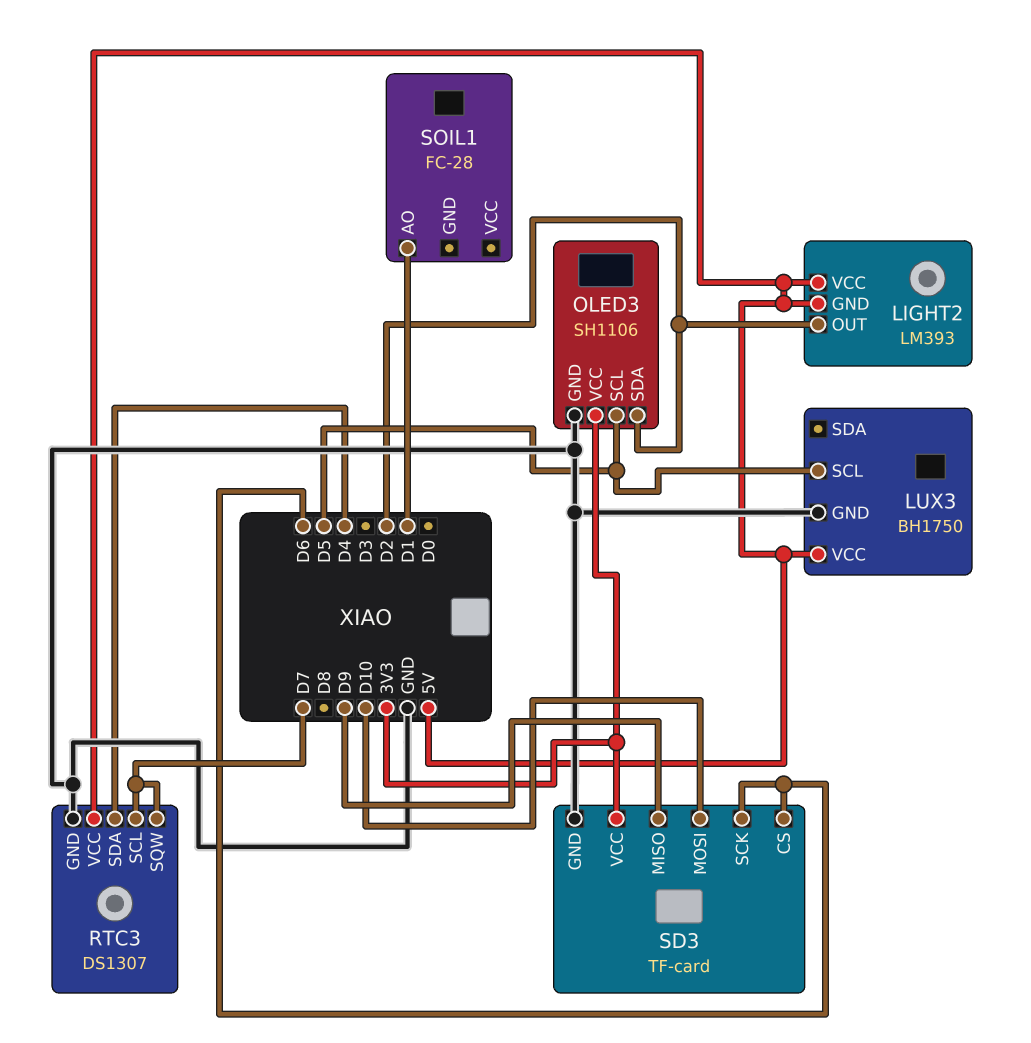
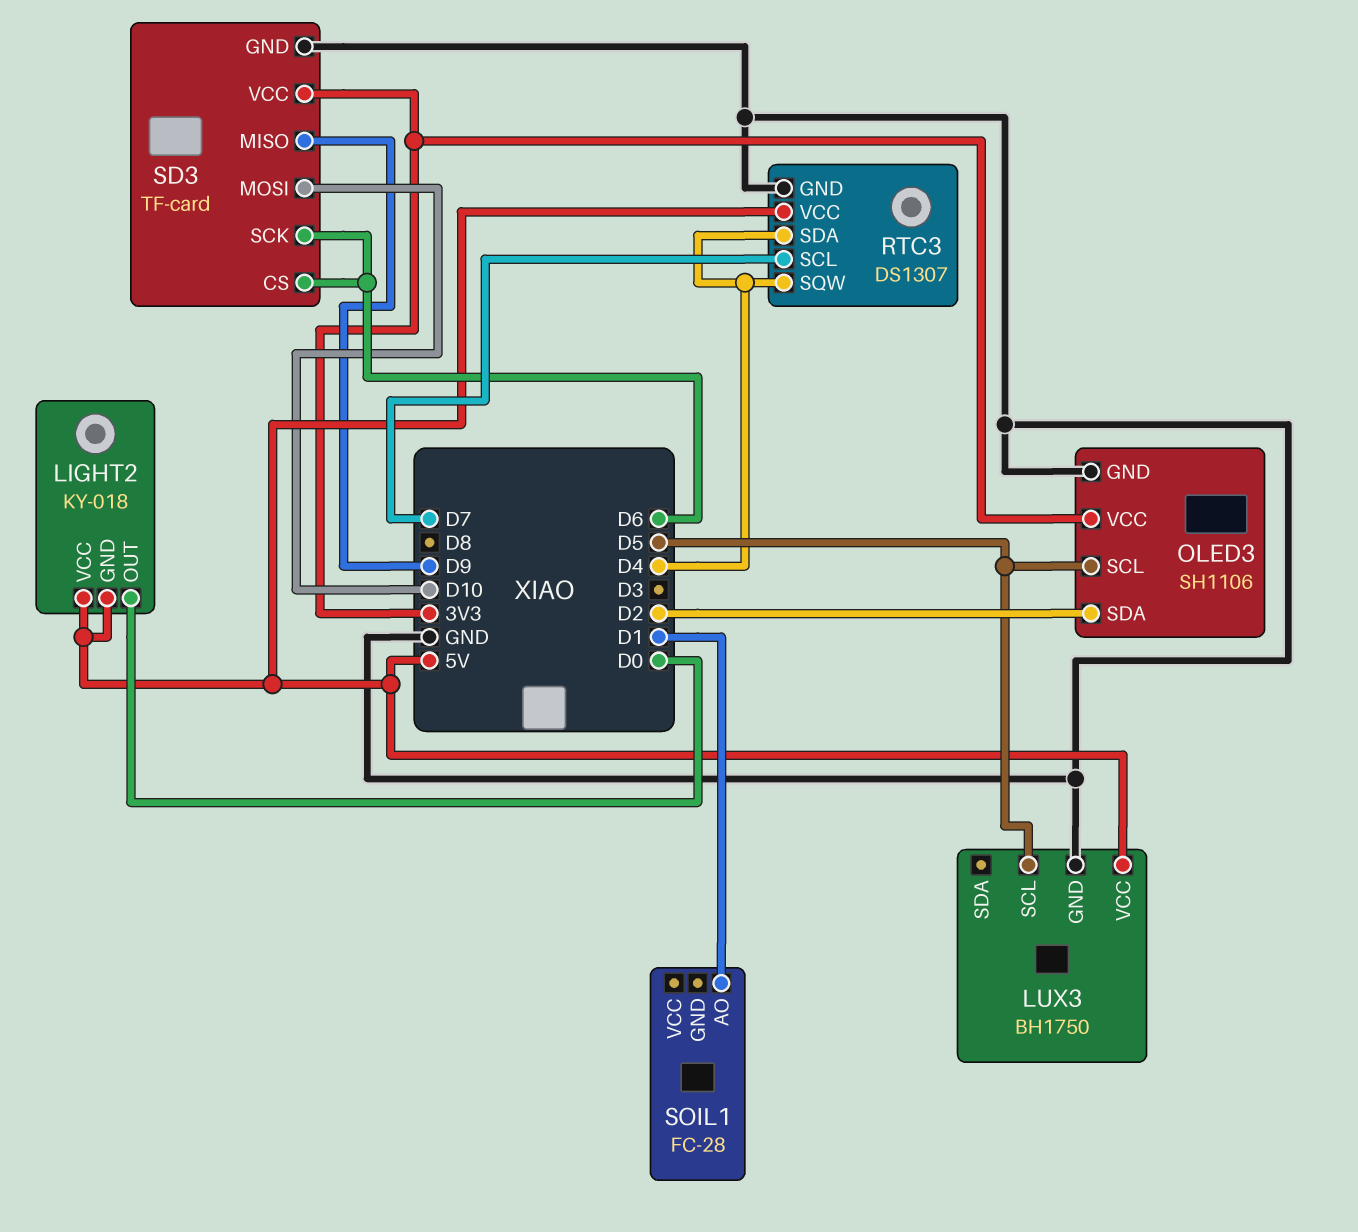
LIGHT2: LM393 -> KY-018
LIGHT2 pin OUT: D2 -> D0
RTC3 pin SQW: D7 -> D4

